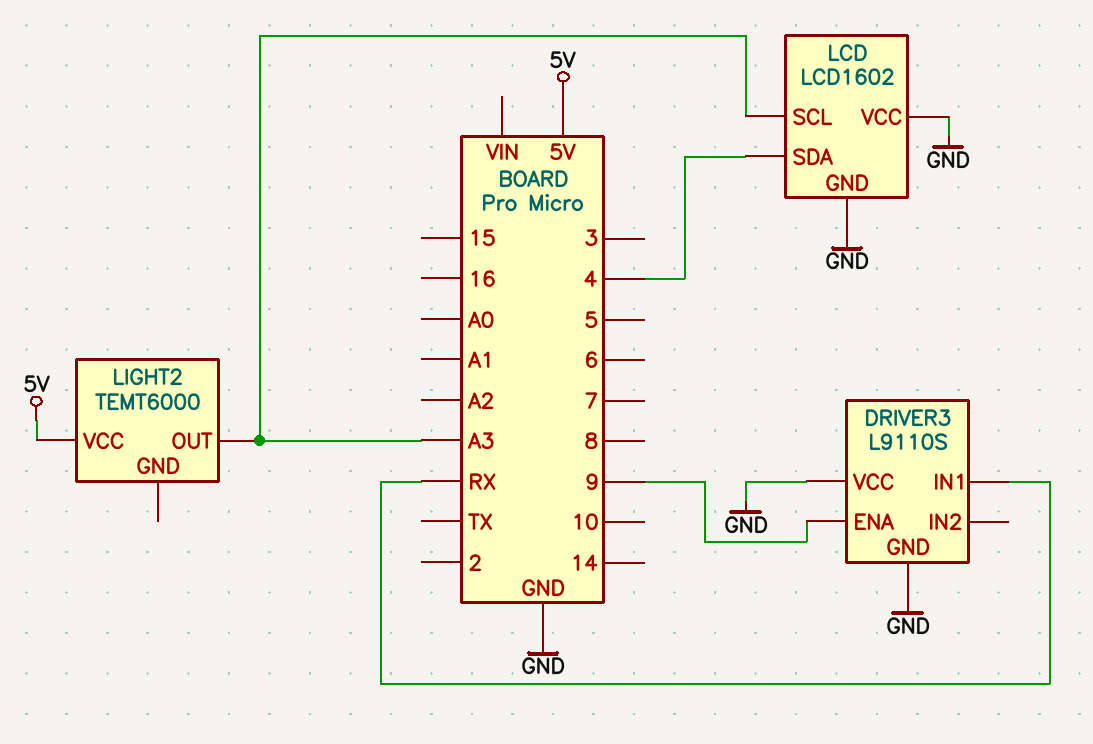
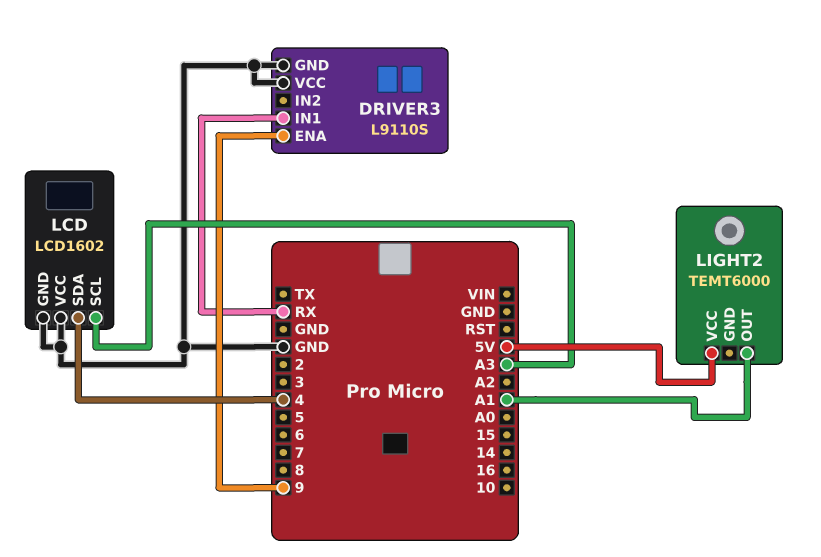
LIGHT2 pin OUT: A3 -> A1

